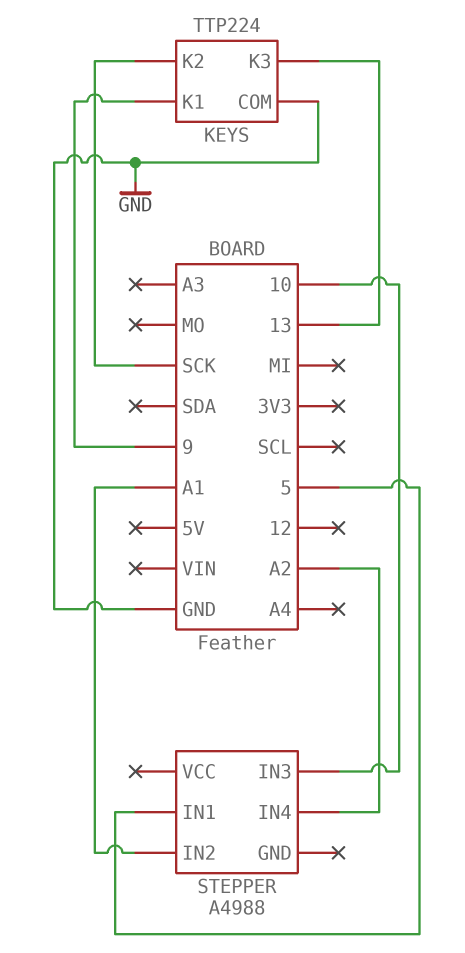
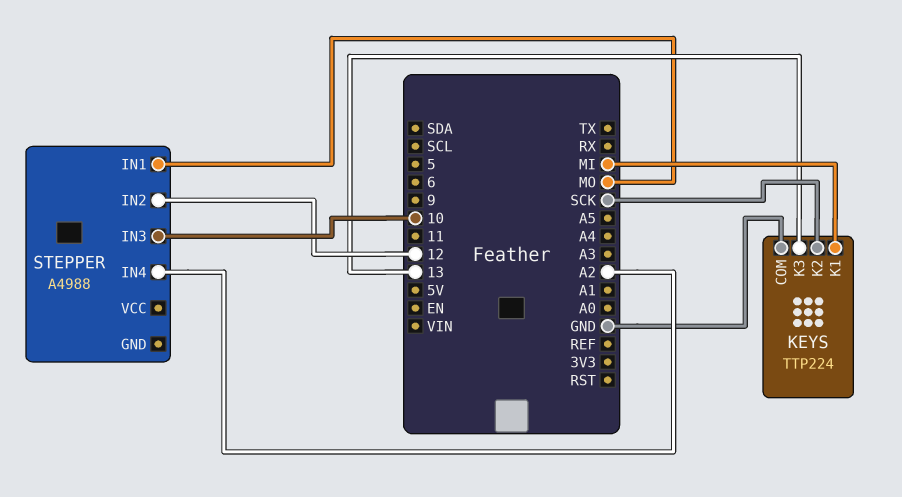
KEYS pin K1: 9 -> MI
STEPPER pin IN1: 5 -> MO
STEPPER pin IN2: A1 -> 12

